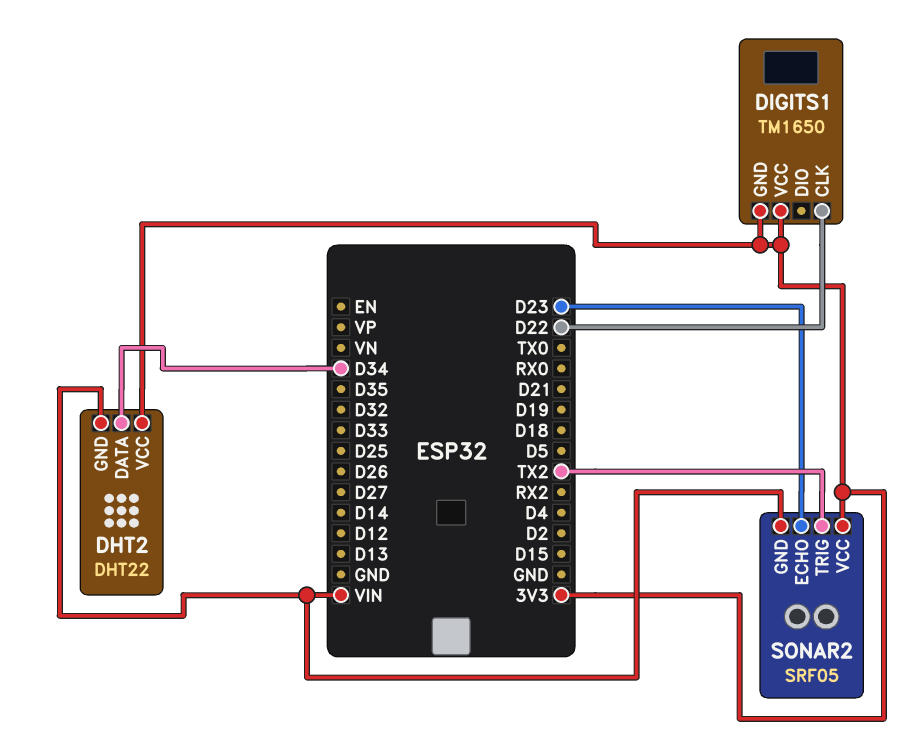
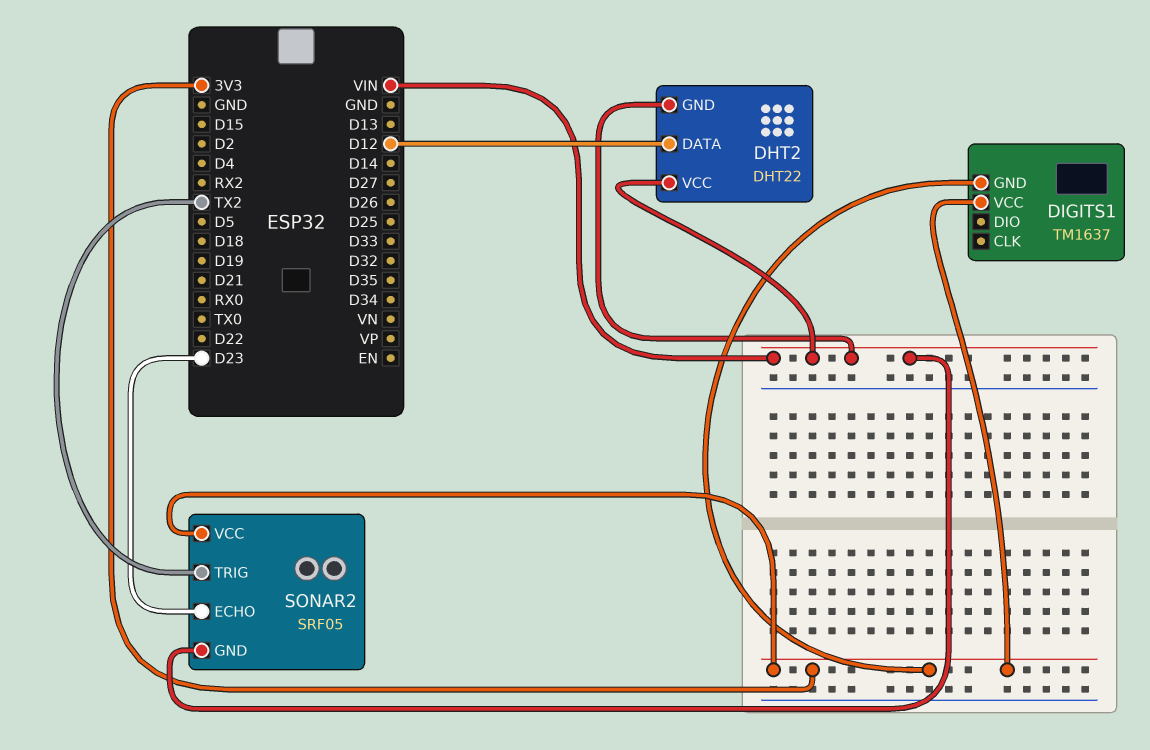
DHT2 pin DATA: D34 -> D12
DHT2 pin VCC: 3V3 -> VIN
DIGITS1: TM1650 -> TM1637
DIGITS1 pin CLK: D22 -> none

